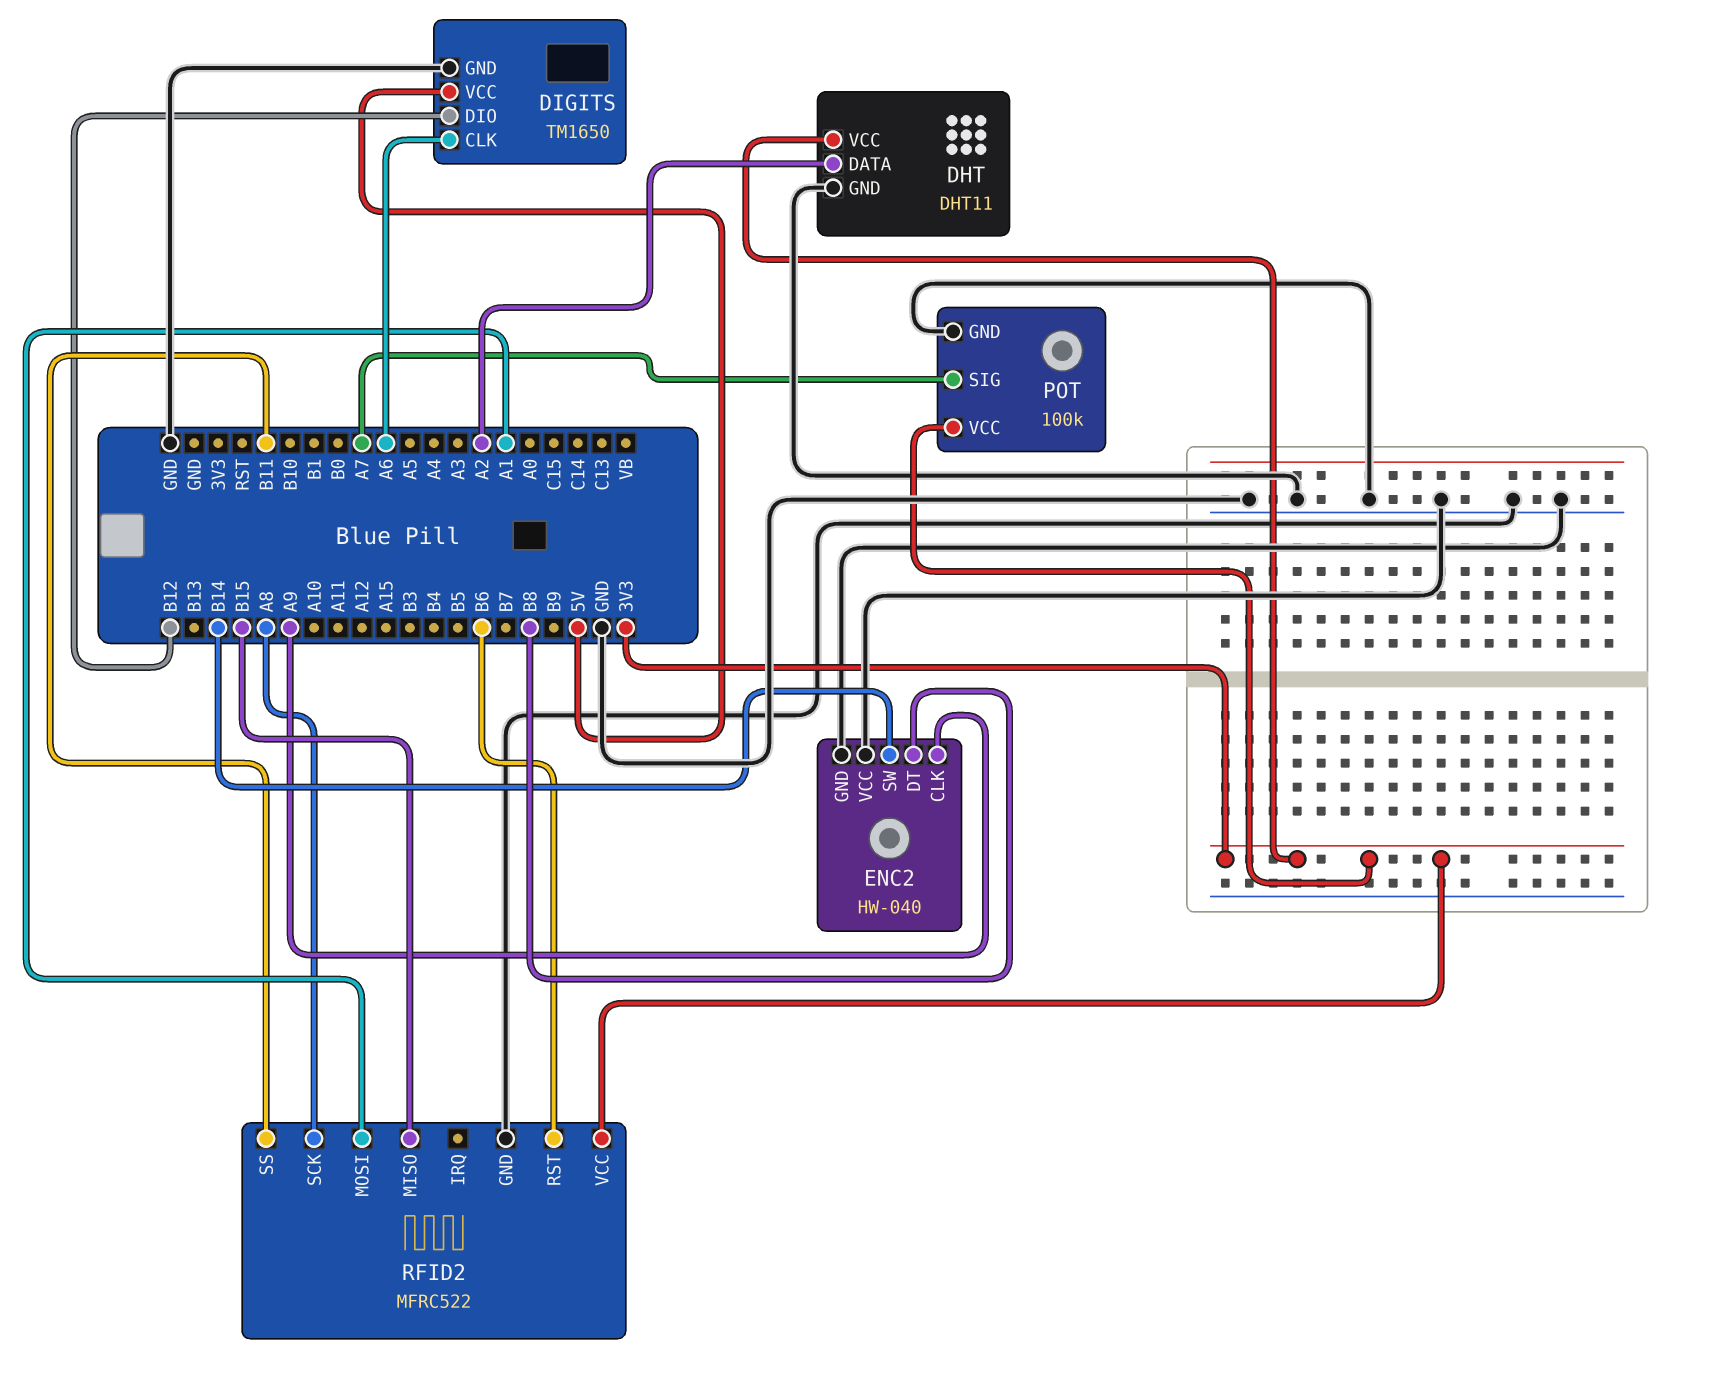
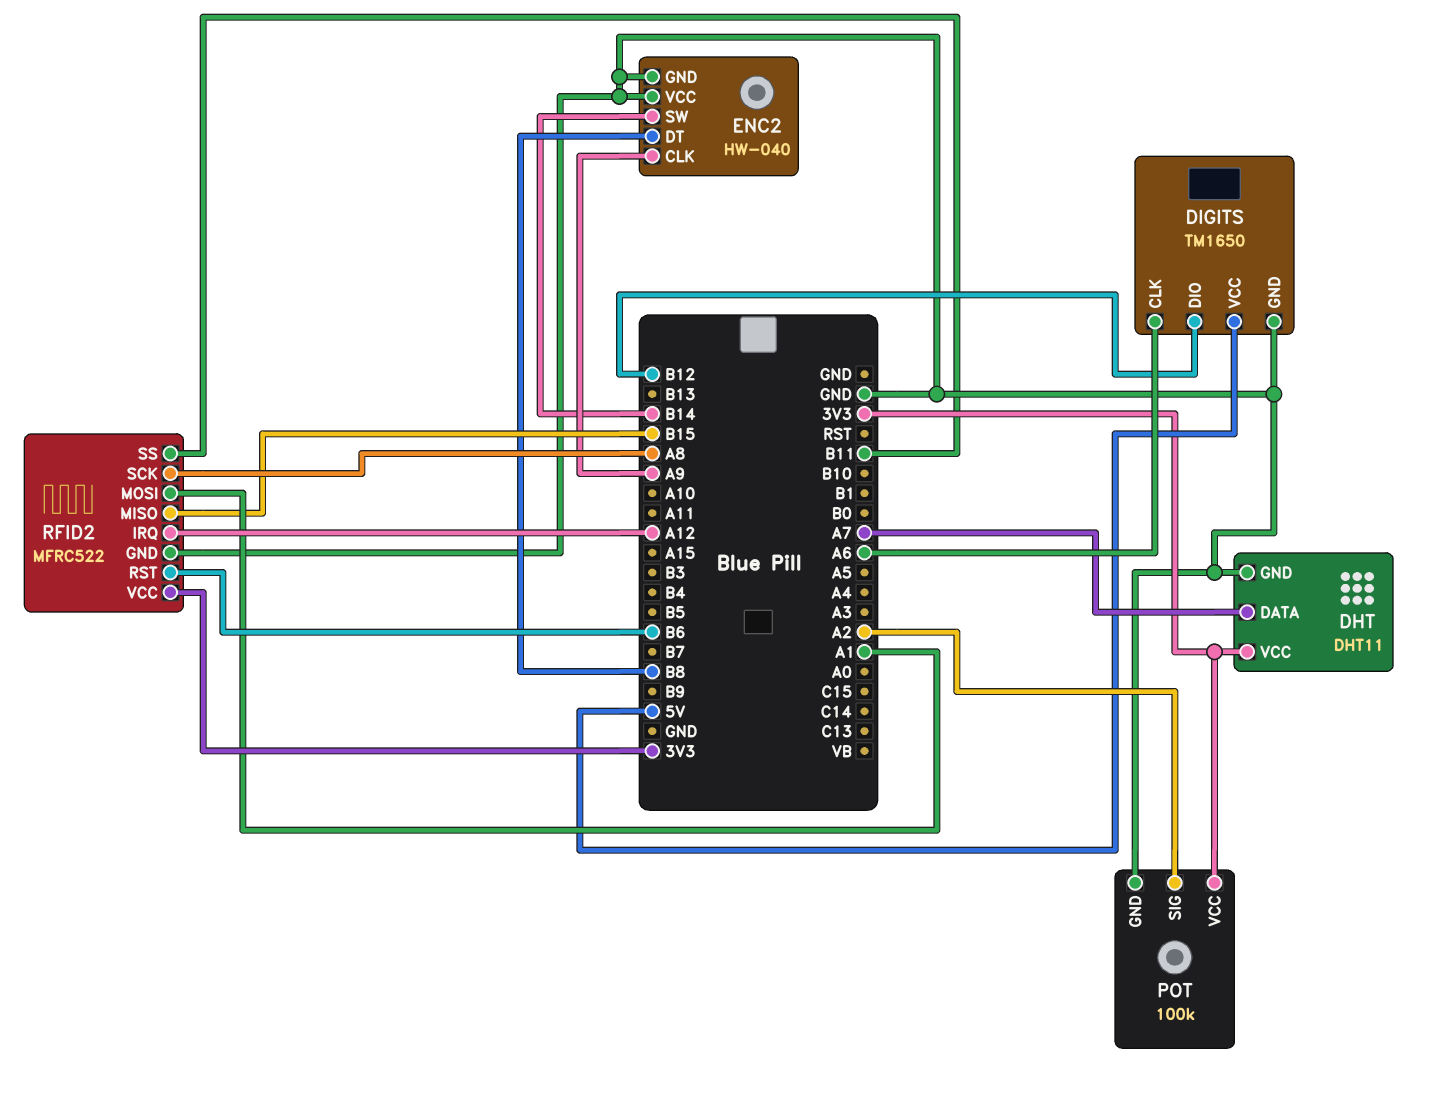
DHT pin DATA: A2 -> A7
POT pin SIG: A7 -> A2
RFID2 pin IRQ: none -> A12

